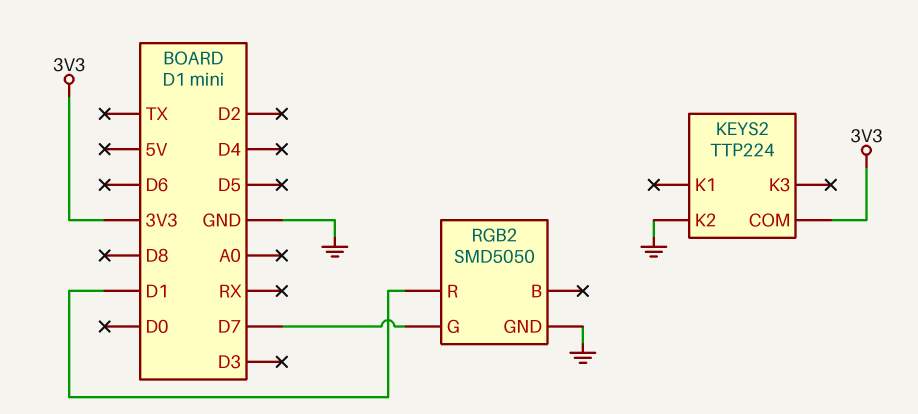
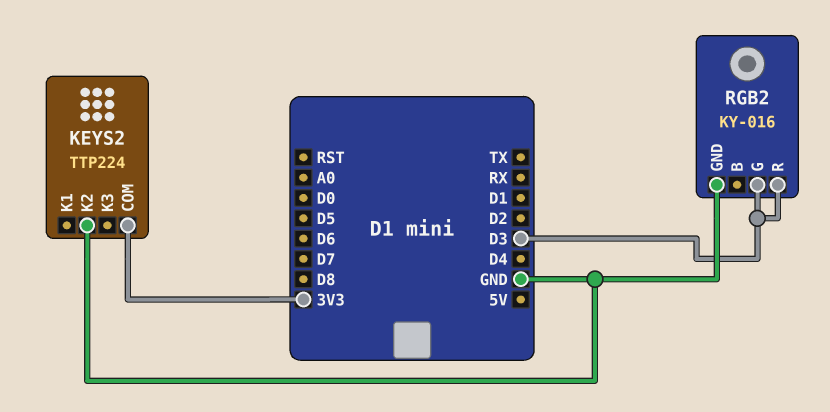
RGB2: SMD5050 -> KY-016
RGB2 pin G: D7 -> D3
RGB2 pin R: D1 -> D3

